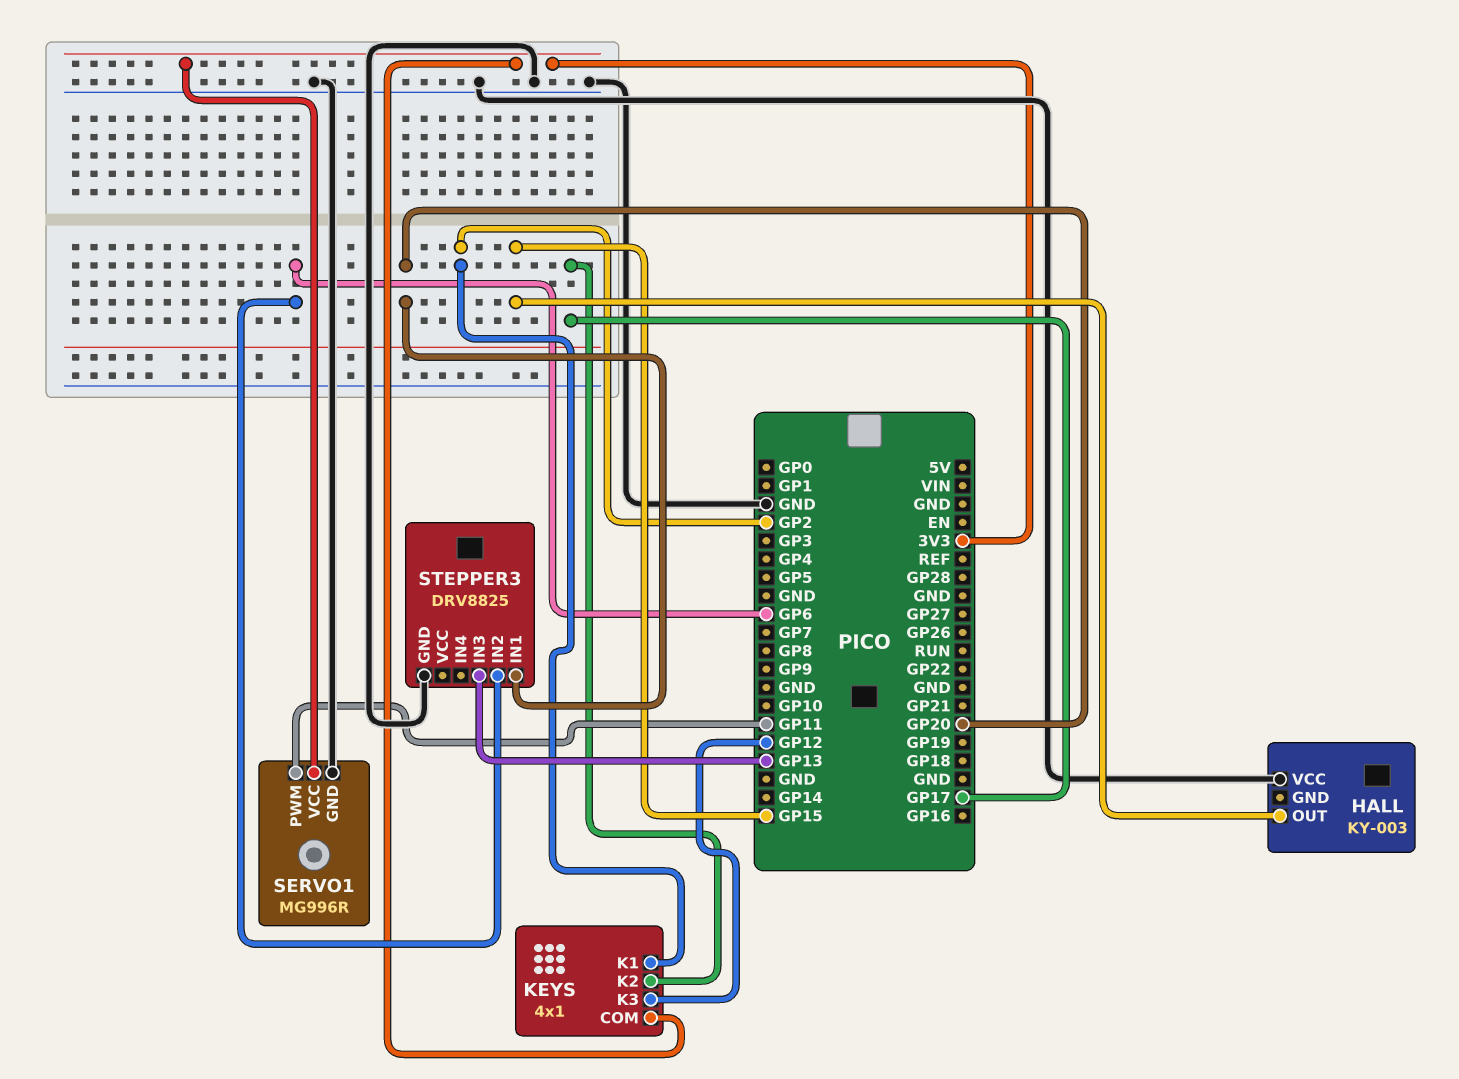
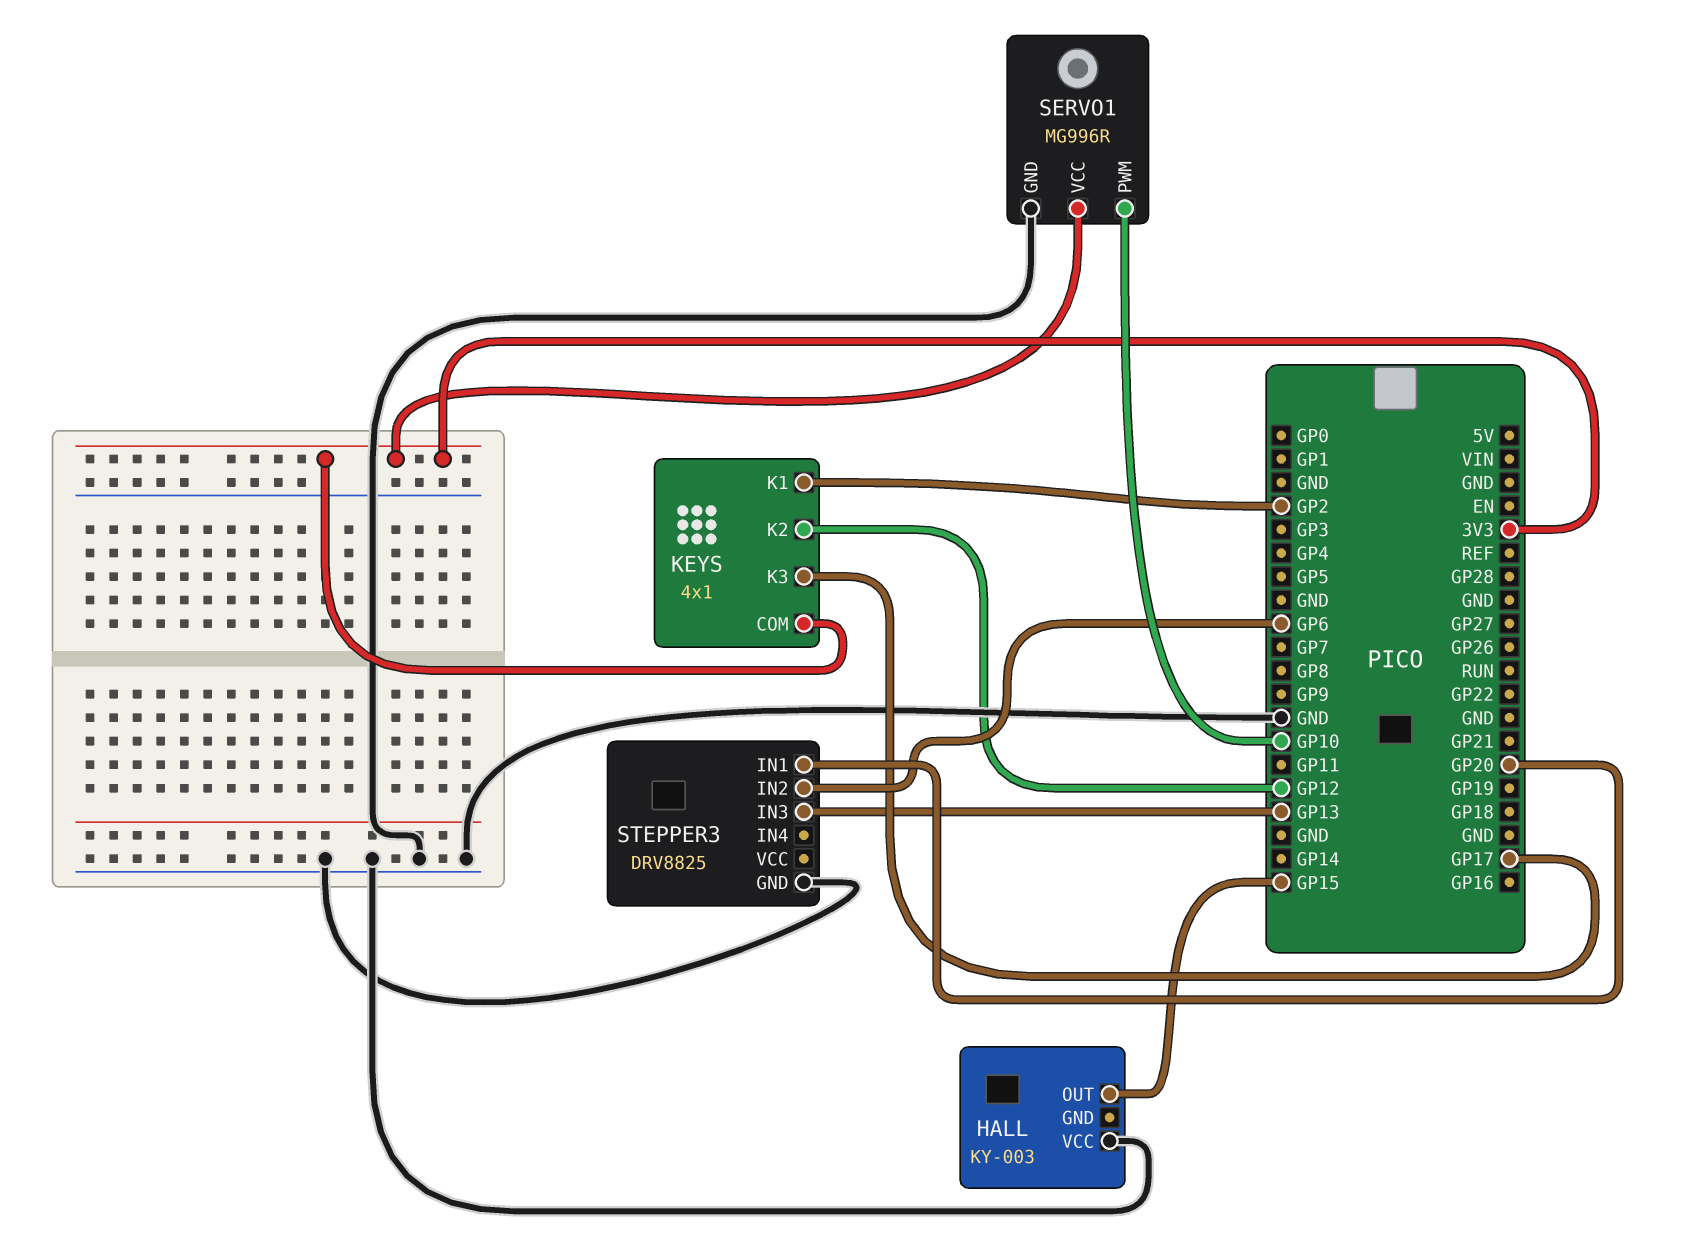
KEYS pin K2: GP17 -> GP12
KEYS pin K3: GP12 -> GP17
SERVO1 pin PWM: GP11 -> GP10

